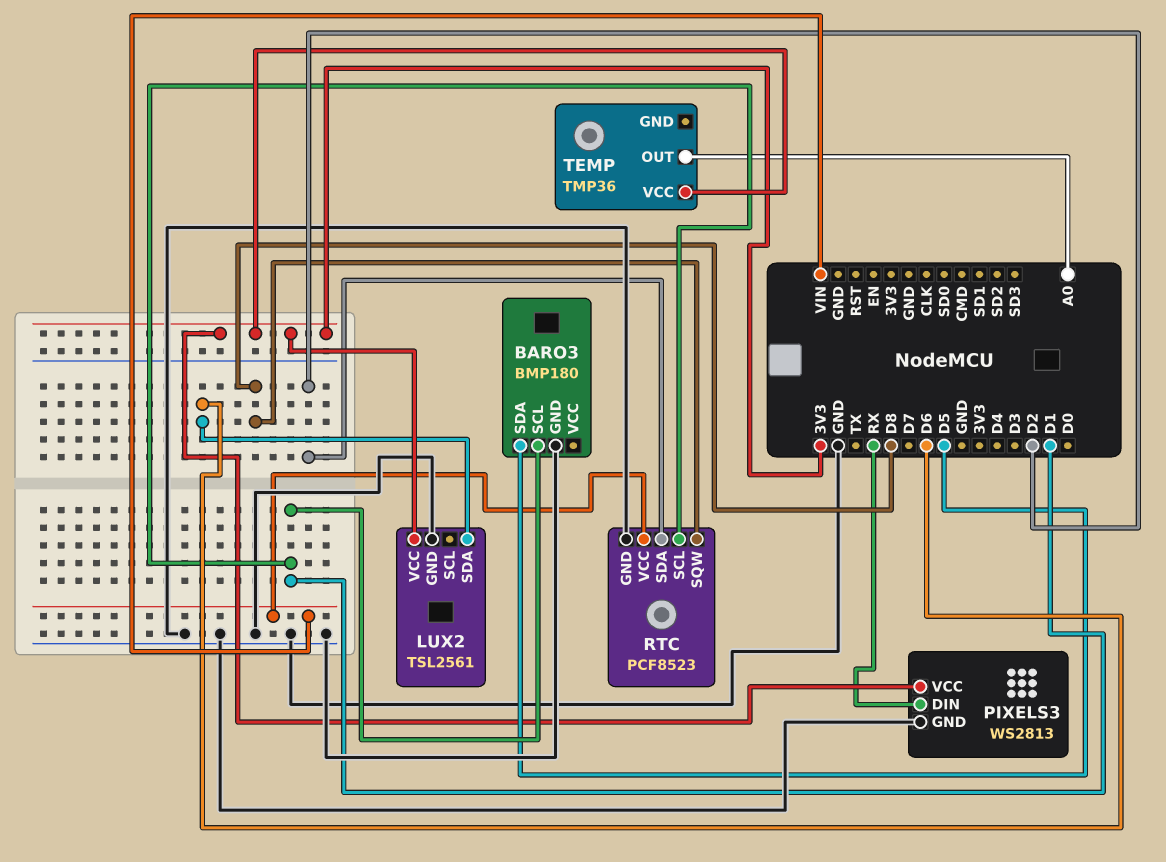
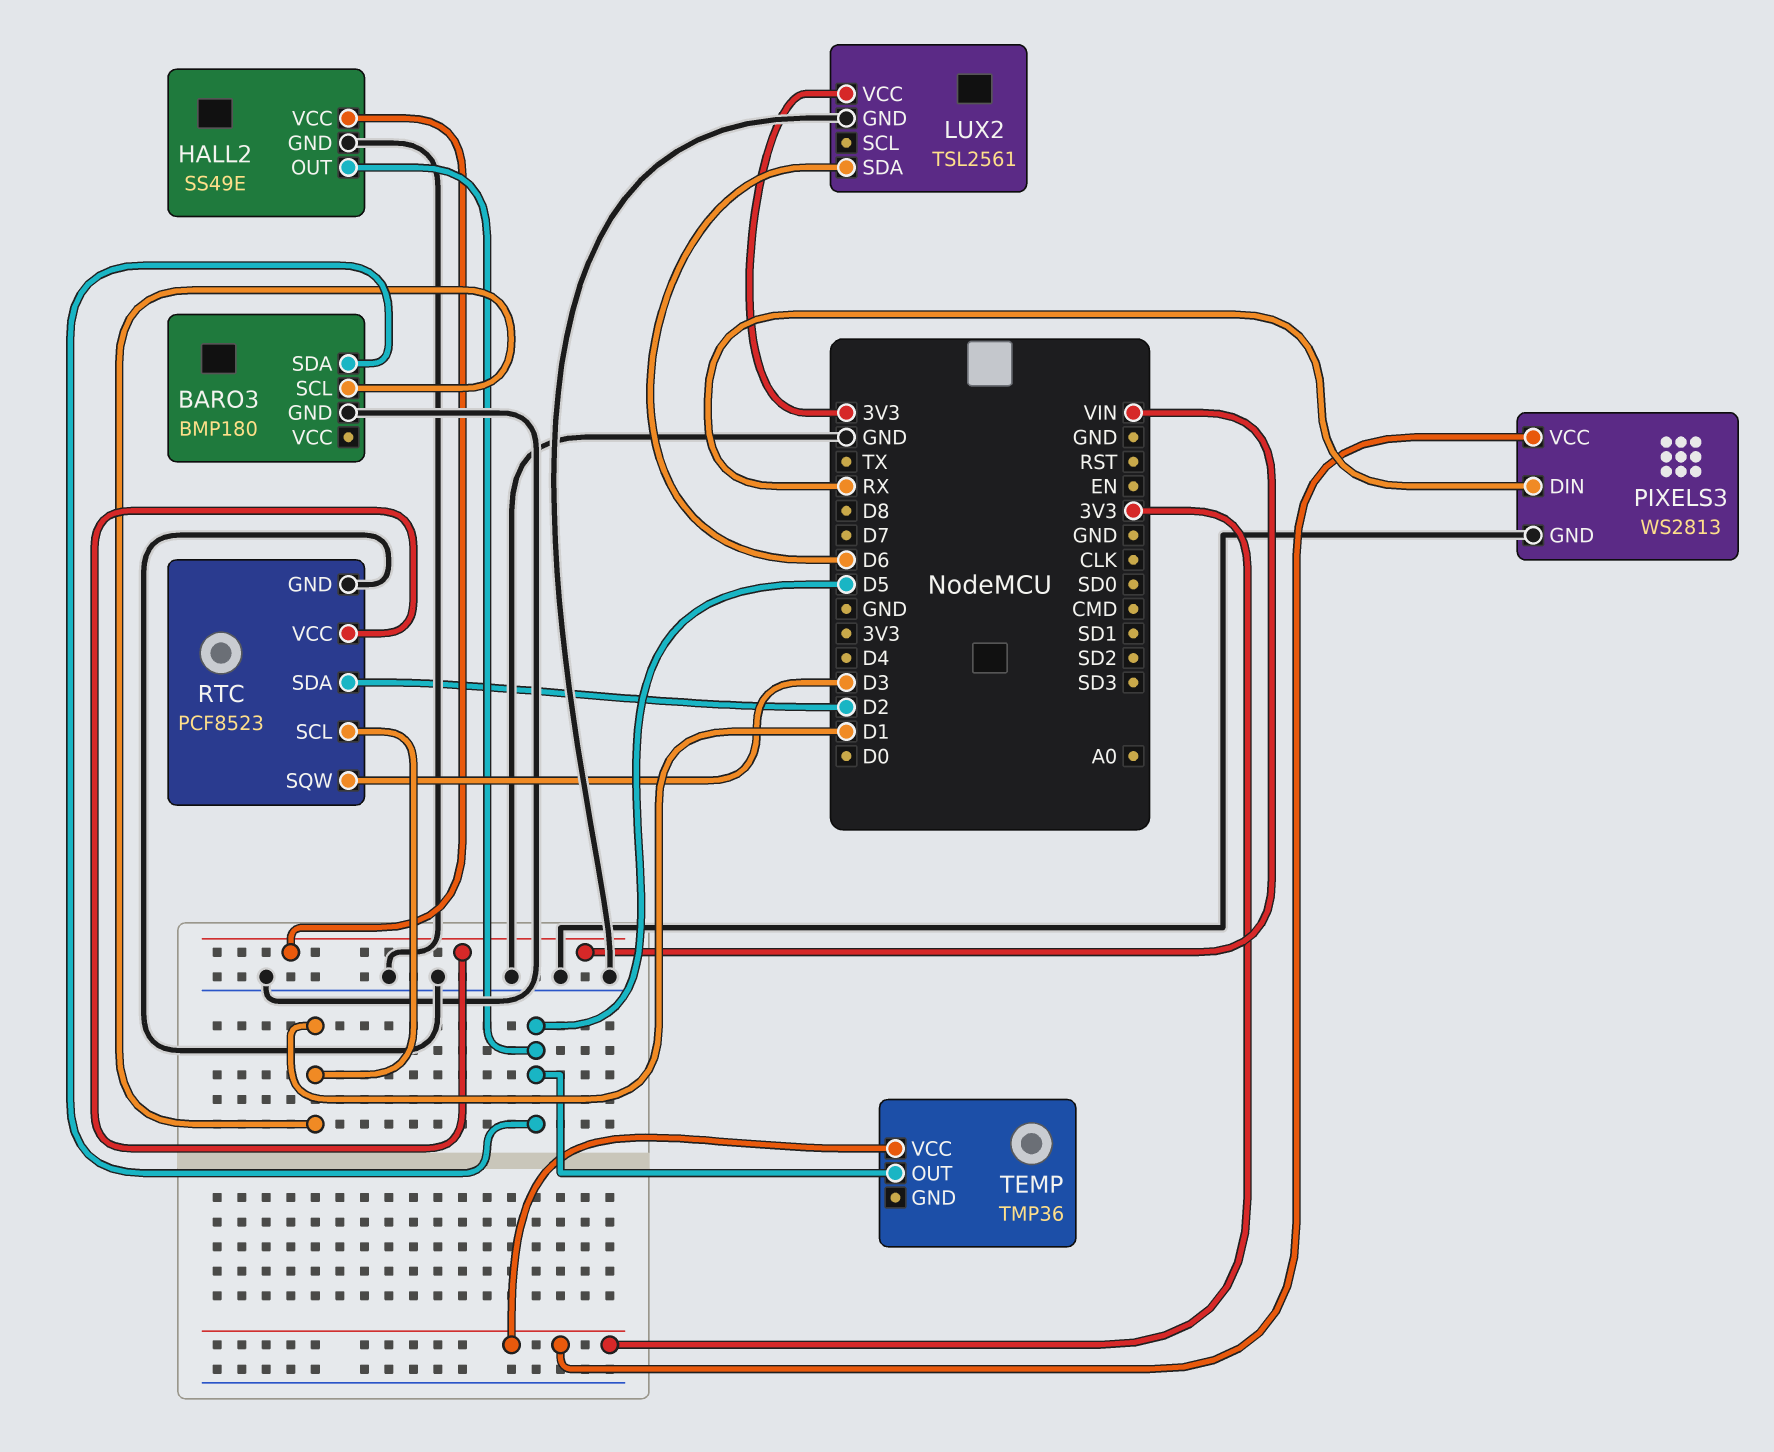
HALL2: none -> SS49E
HALL2 pin GND: none -> GND
HALL2 pin OUT: none -> D5
HALL2 pin VCC: none -> VIN
RTC pin SQW: D8 -> D3
TEMP pin OUT: A0 -> D5

